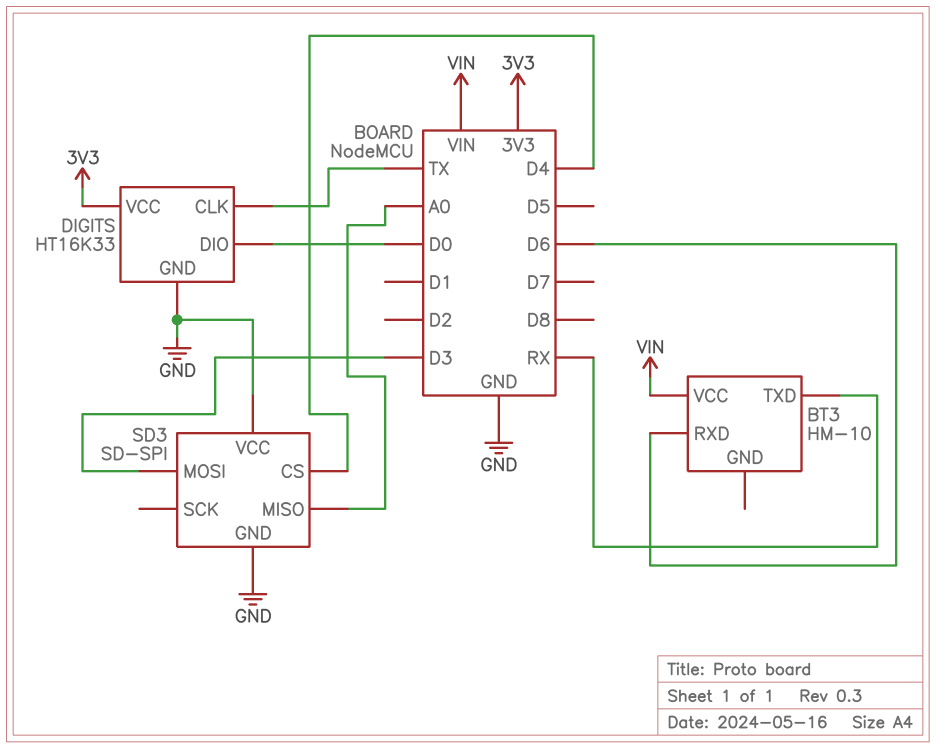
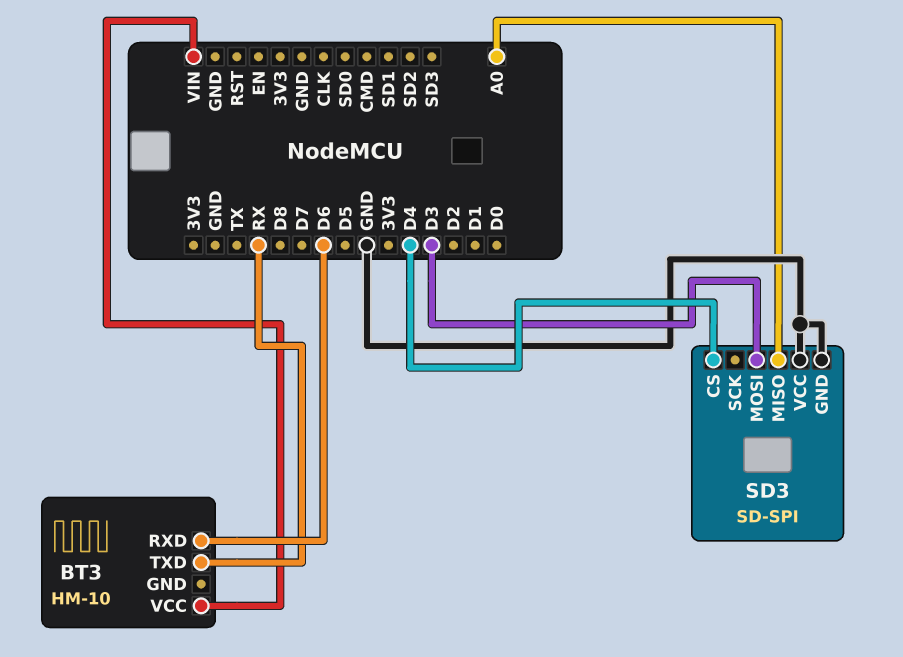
DIGITS: HT16K33 -> none
DIGITS pin CLK: TX -> none
DIGITS pin DIO: D0 -> none
DIGITS pin GND: GND -> none
DIGITS pin VCC: 3V3 -> none

